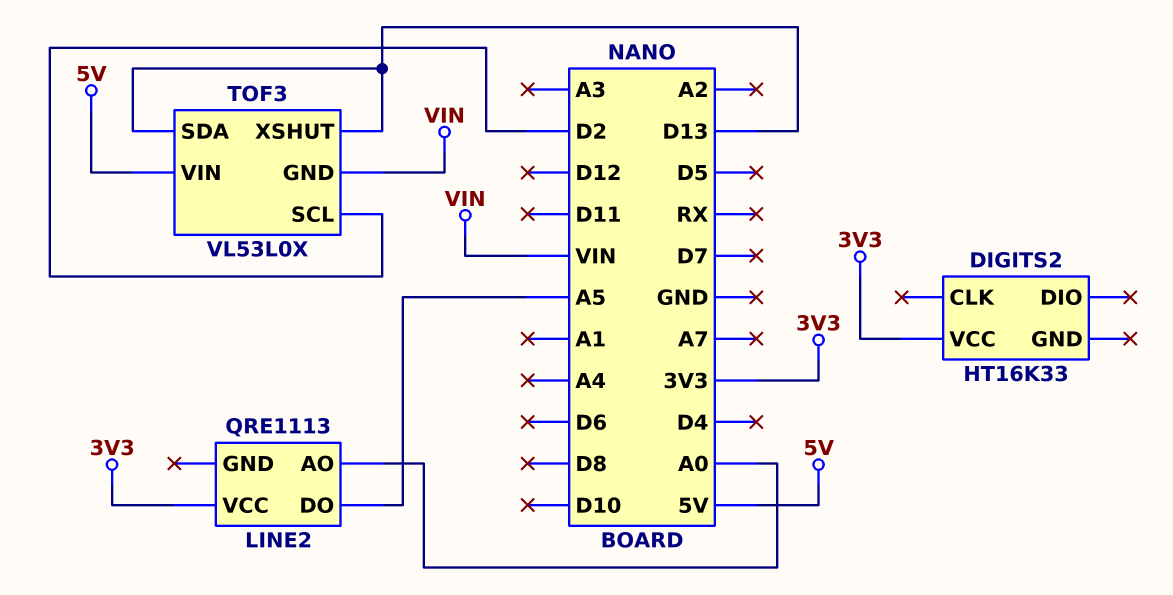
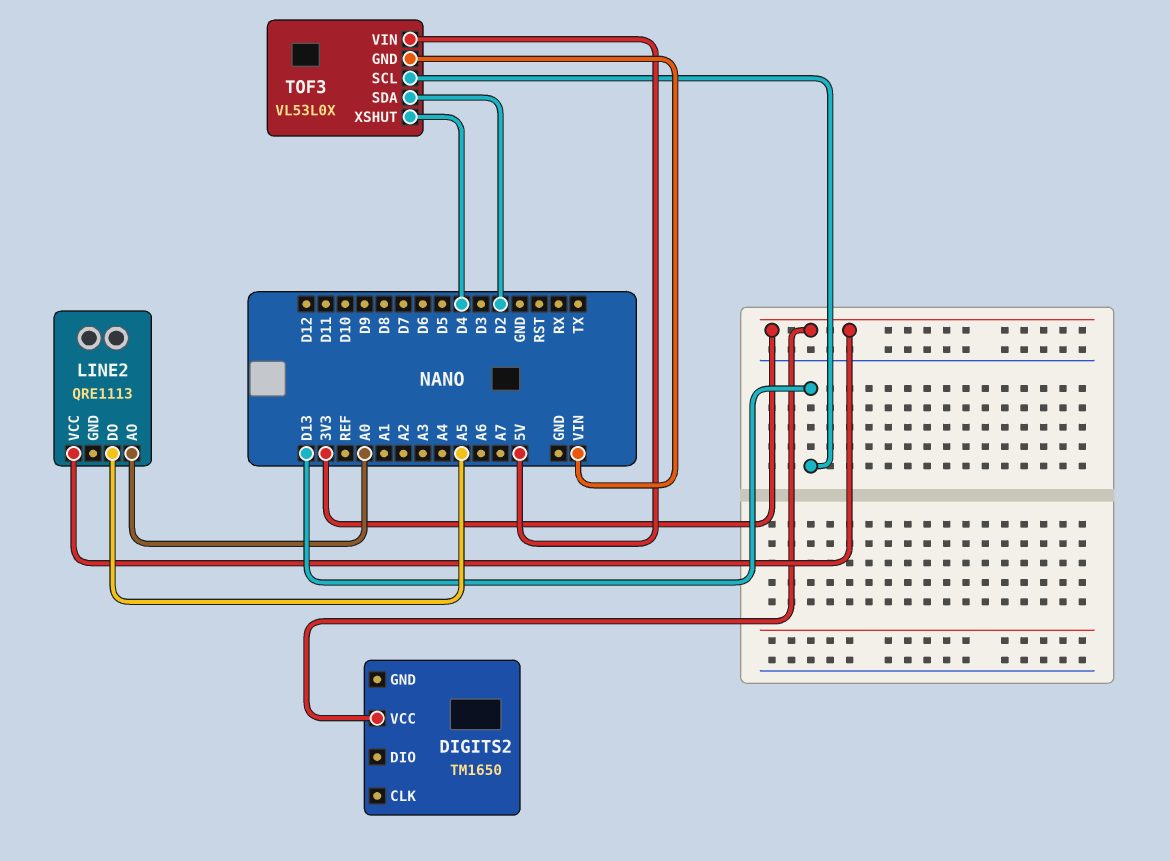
DIGITS2: HT16K33 -> TM1650
TOF3 pin SCL: D2 -> D13
TOF3 pin SDA: D13 -> D2
TOF3 pin XSHUT: D13 -> D4

